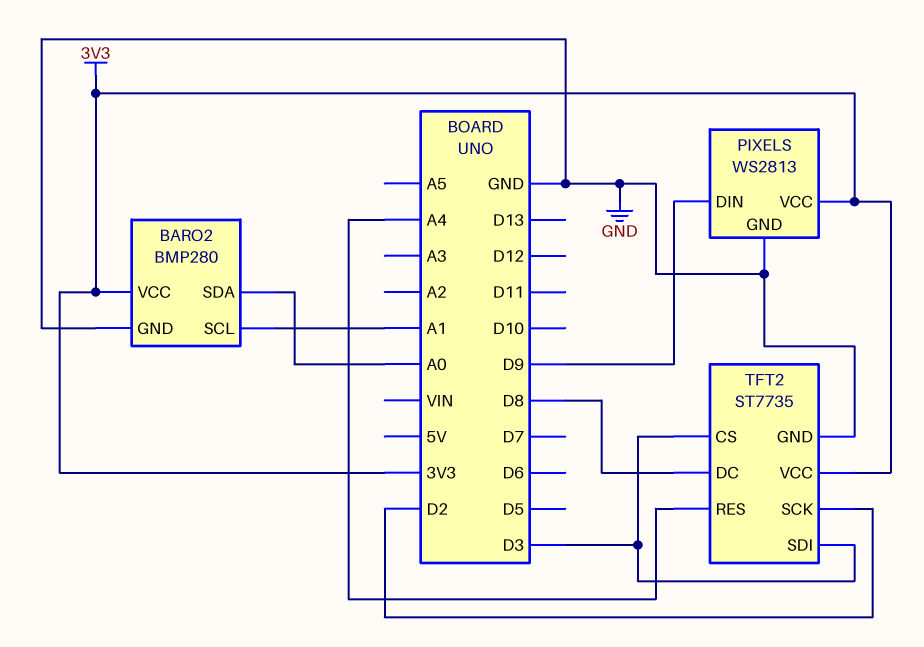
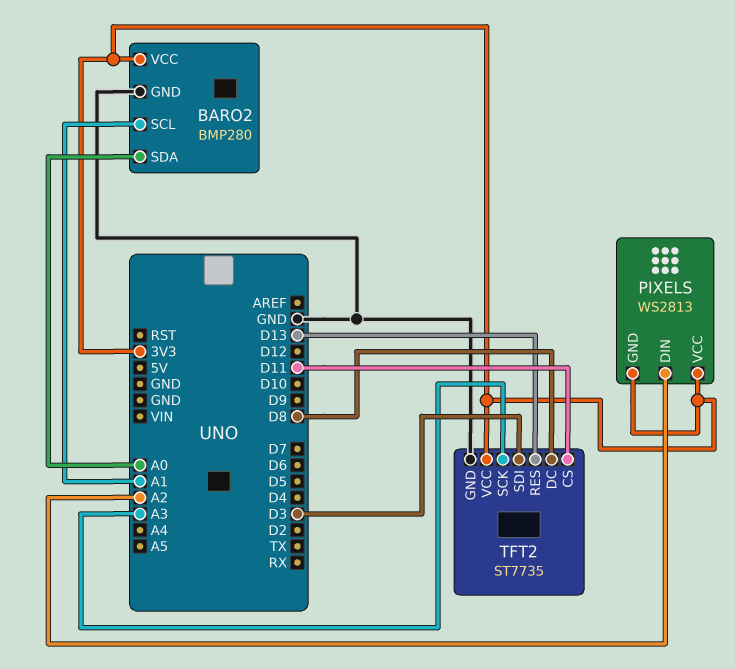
PIXELS pin DIN: D9 -> A2
PIXELS pin GND: GND -> 3V3
TFT2 pin CS: D3 -> D11
TFT2 pin RES: A4 -> D13
TFT2 pin SCK: D2 -> A3

